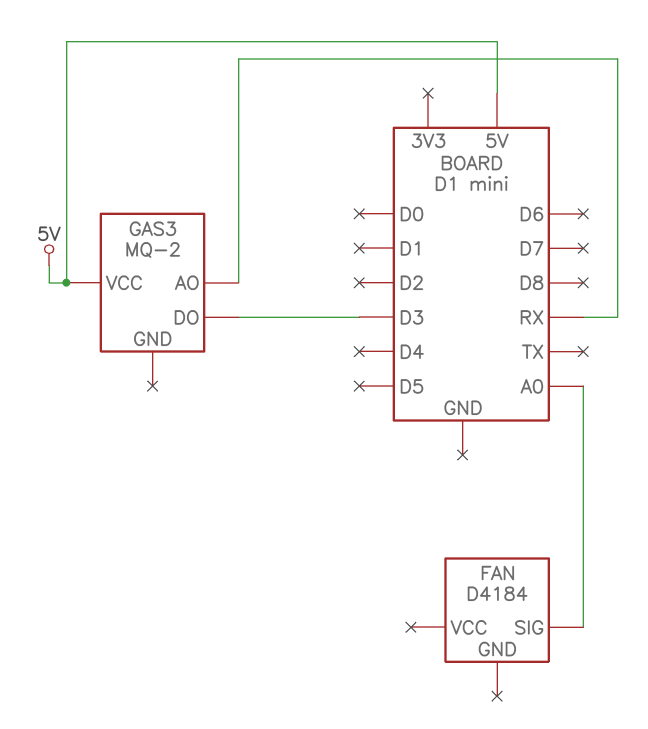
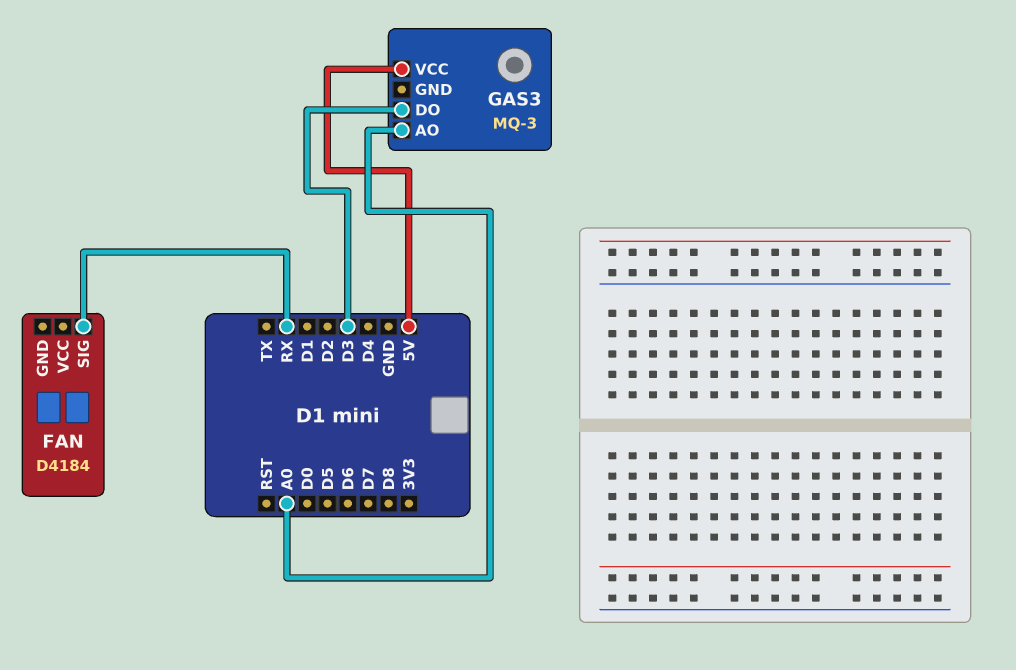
FAN pin SIG: A0 -> RX
GAS3: MQ-2 -> MQ-3
GAS3 pin AO: RX -> A0

